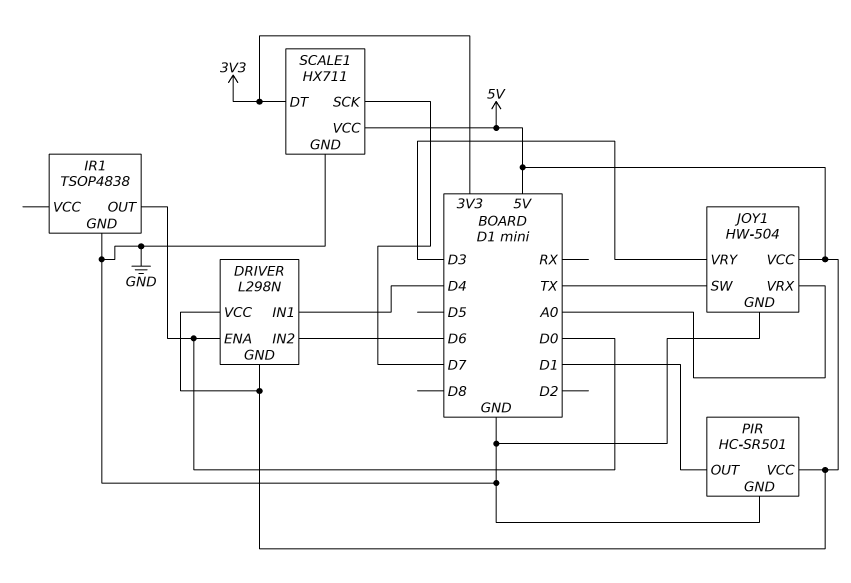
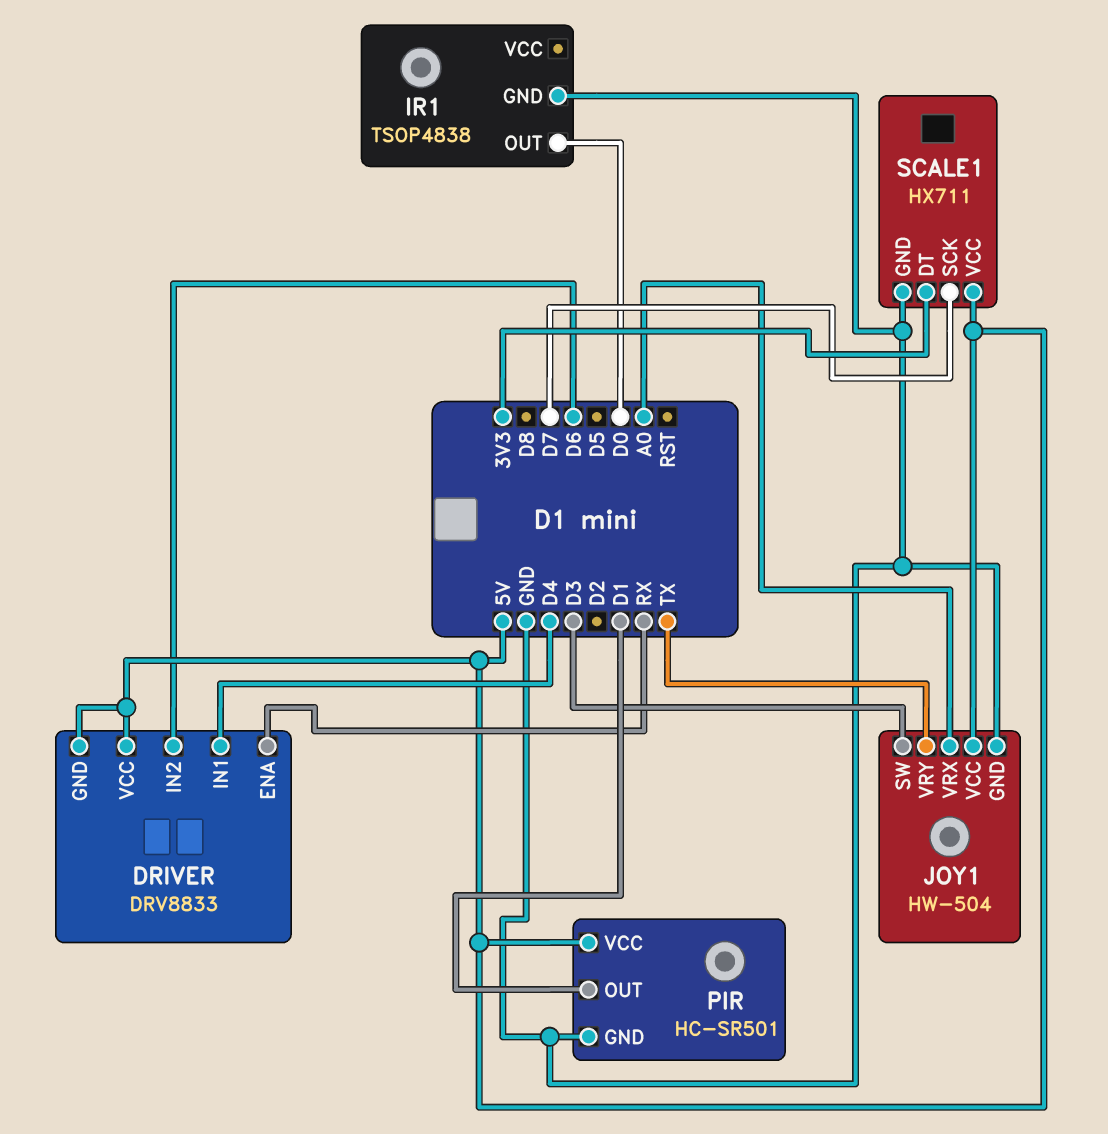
DRIVER: L298N -> DRV8833
DRIVER pin ENA: D0 -> RX
JOY1 pin SW: TX -> D3
JOY1 pin VRY: D3 -> TX

